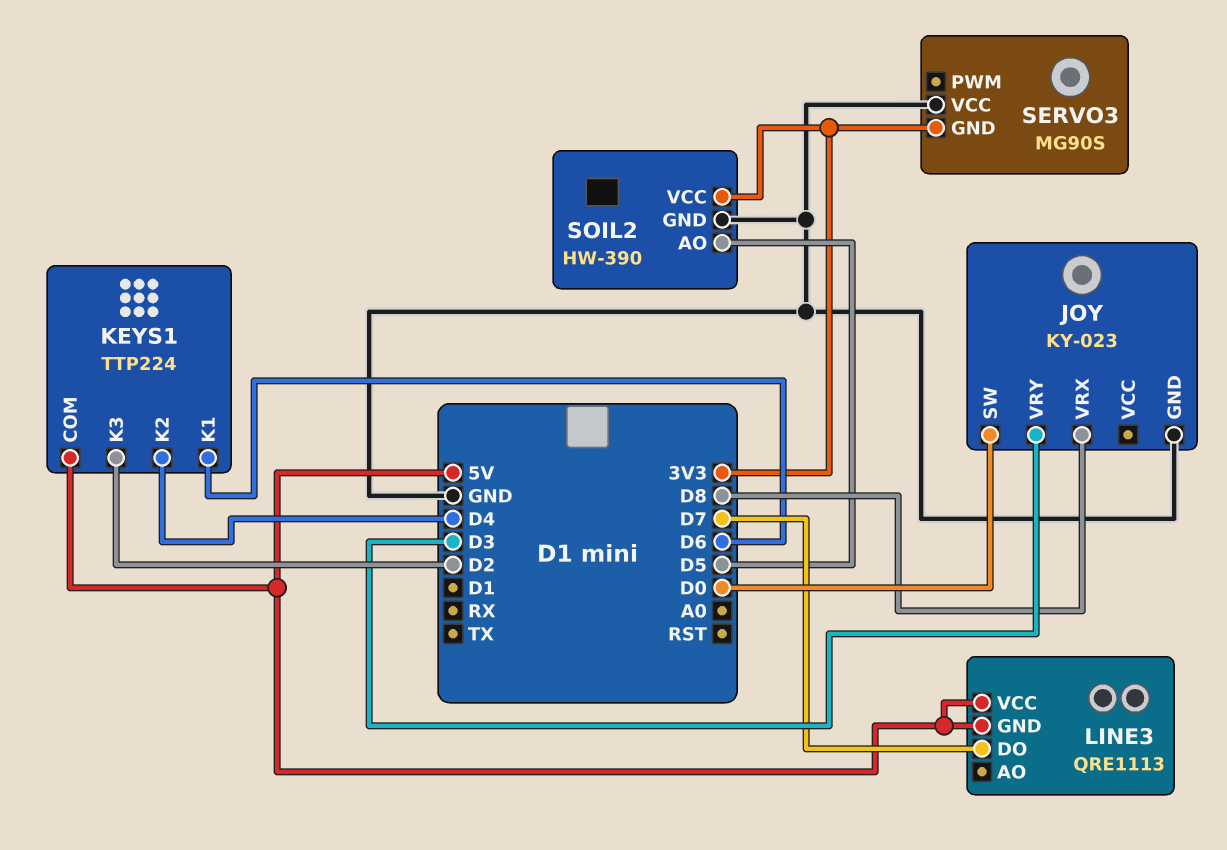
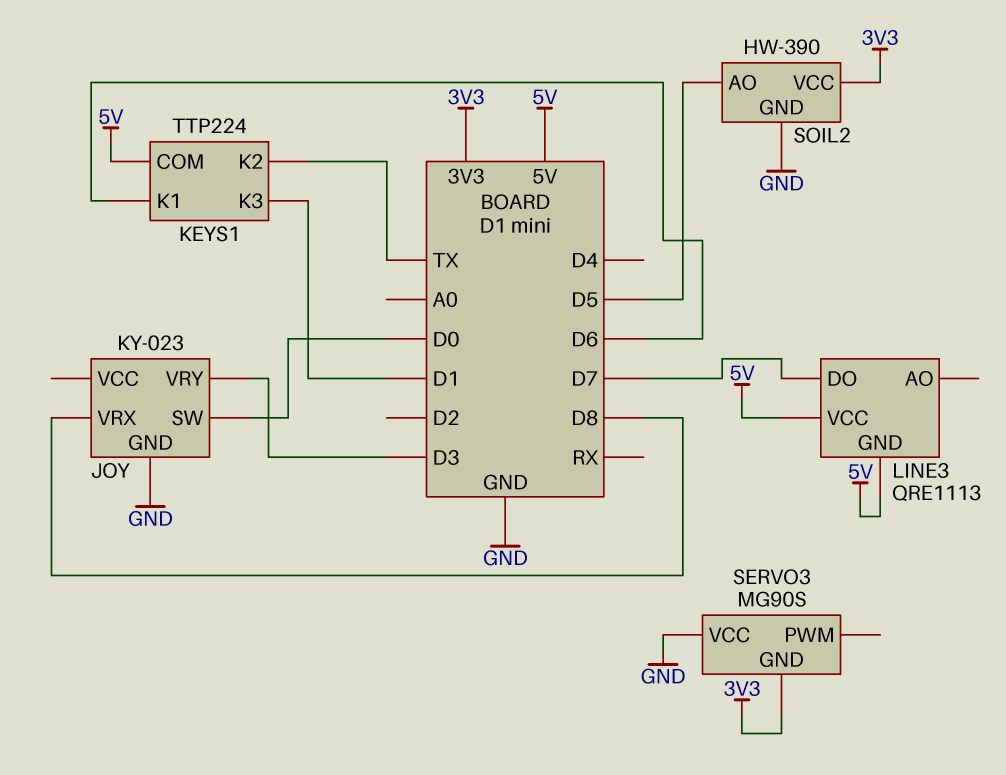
KEYS1 pin K2: D4 -> TX
KEYS1 pin K3: D2 -> D1

